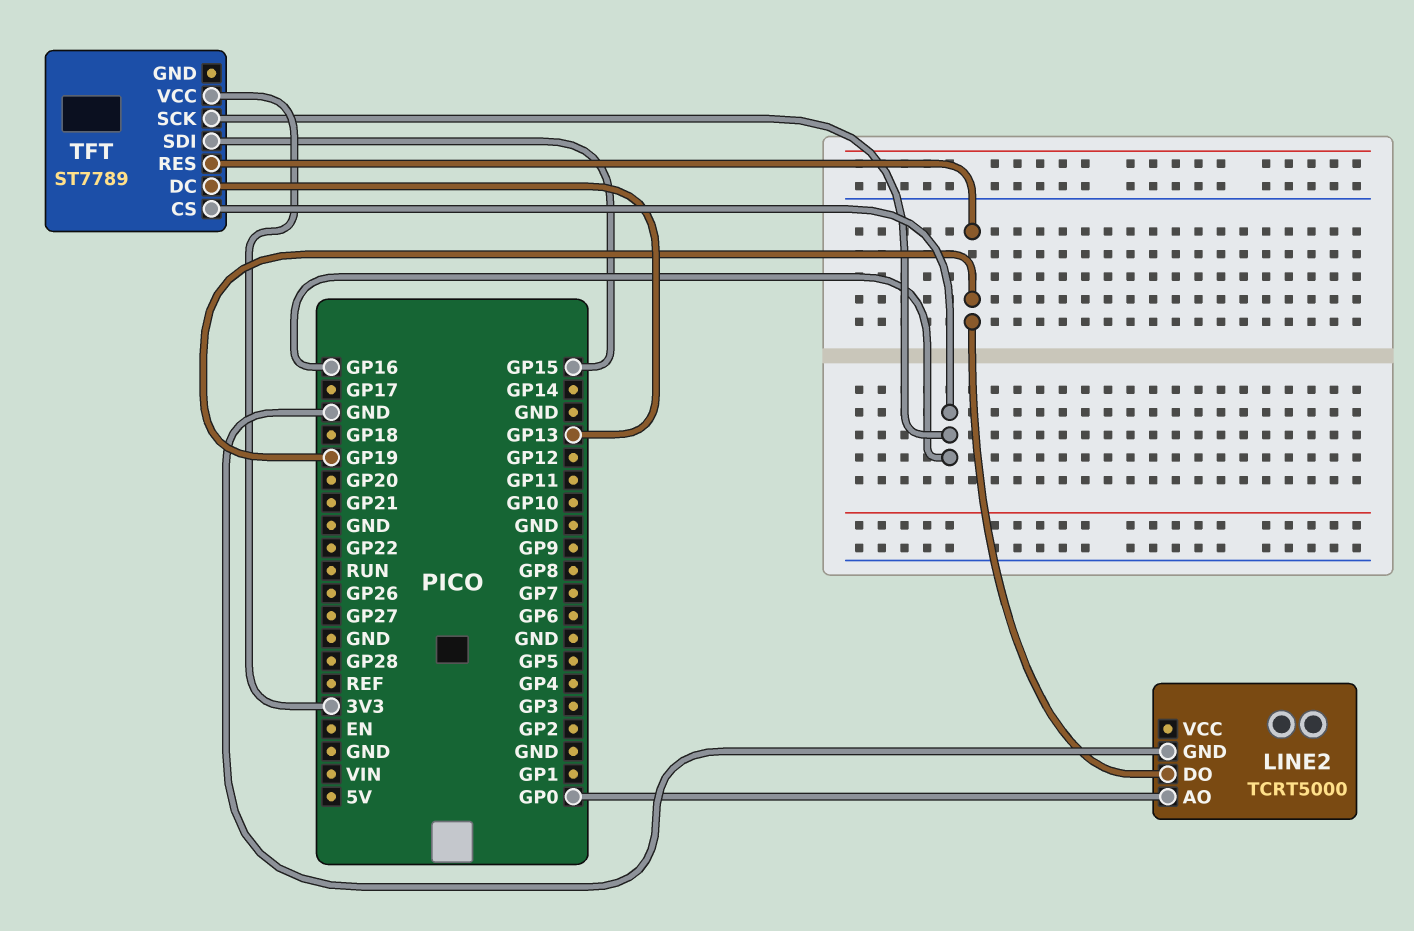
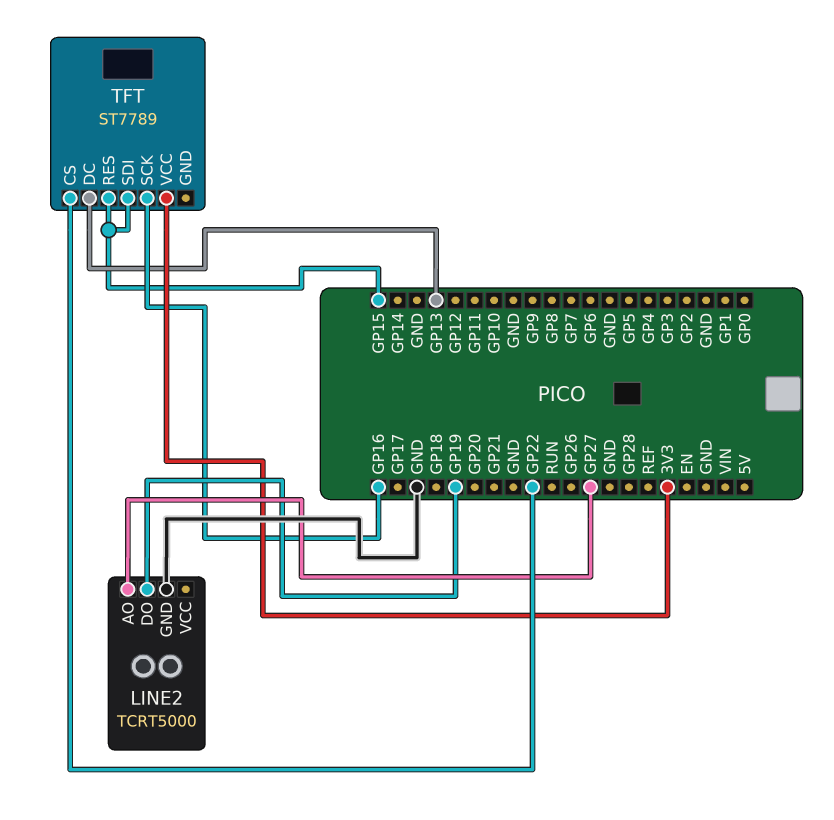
LINE2 pin AO: GP0 -> GP27
TFT pin CS: GP16 -> GP22
TFT pin RES: GP19 -> GP15

